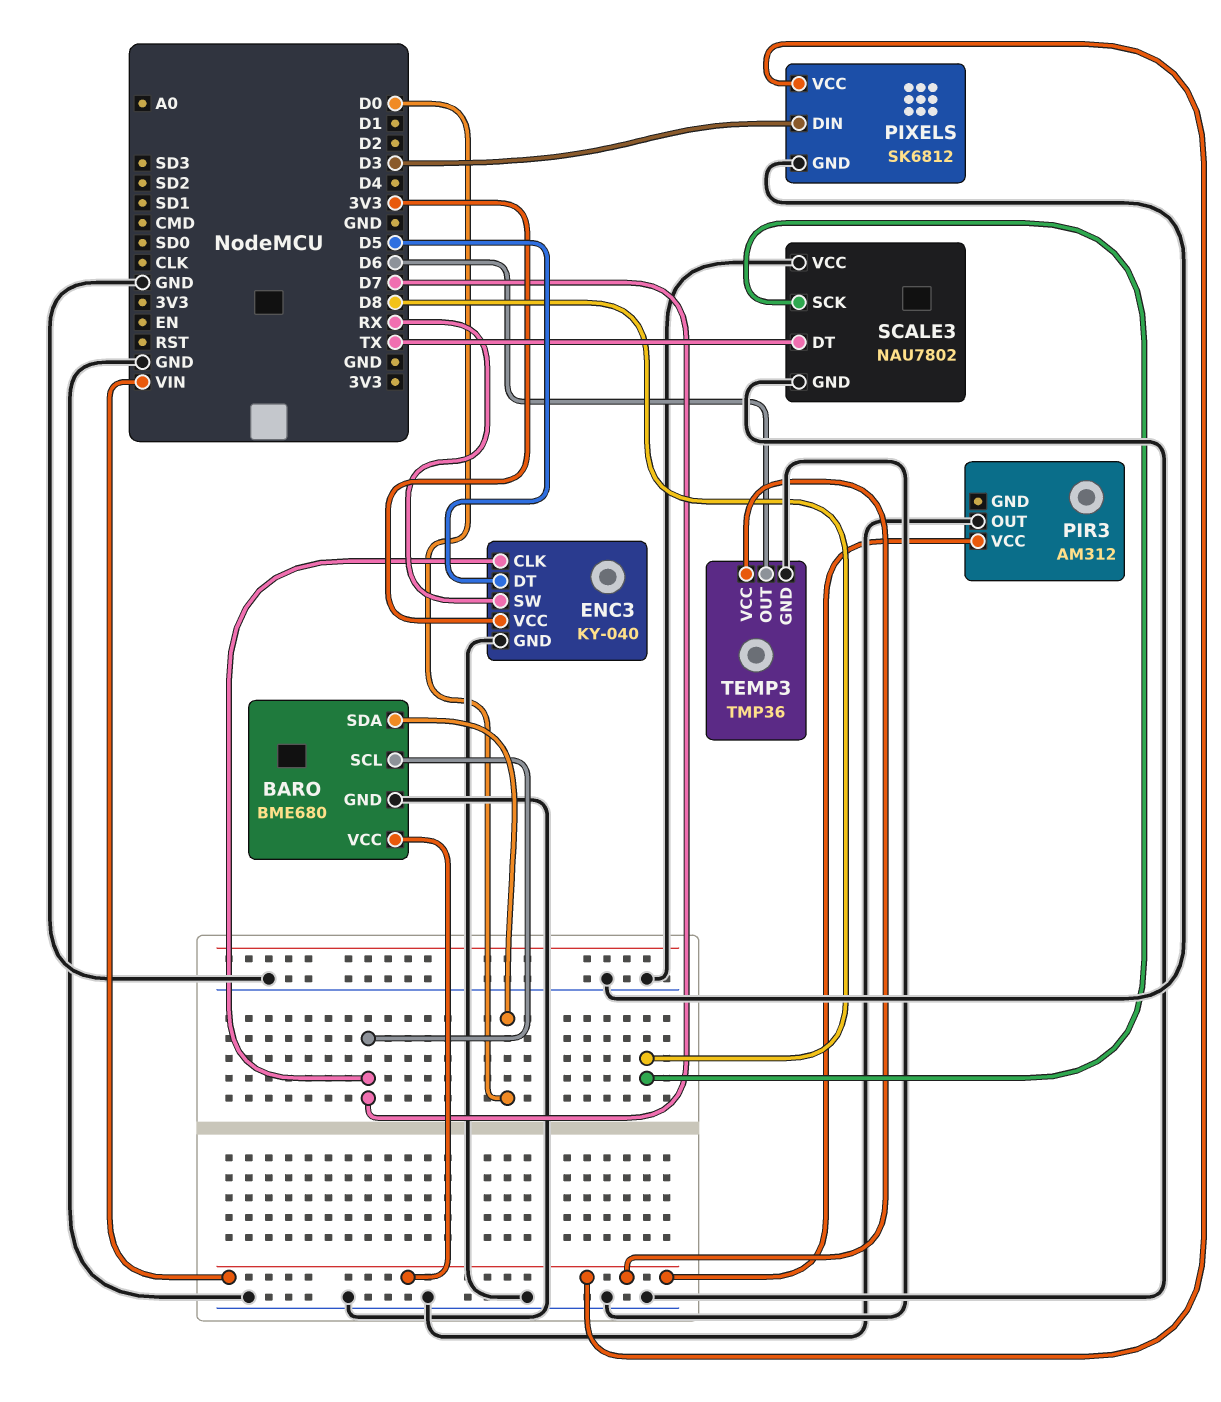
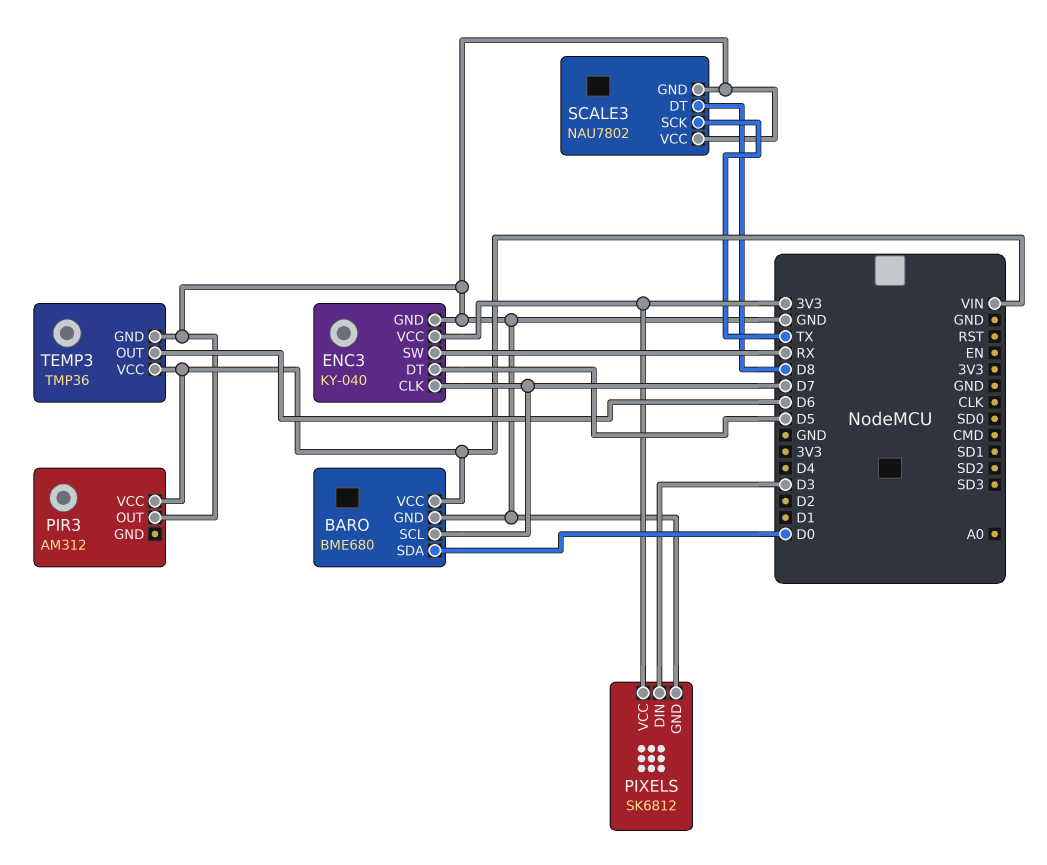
PIXELS pin VCC: VIN -> 3V3
SCALE3 pin DT: TX -> D8
SCALE3 pin SCK: D8 -> TX

